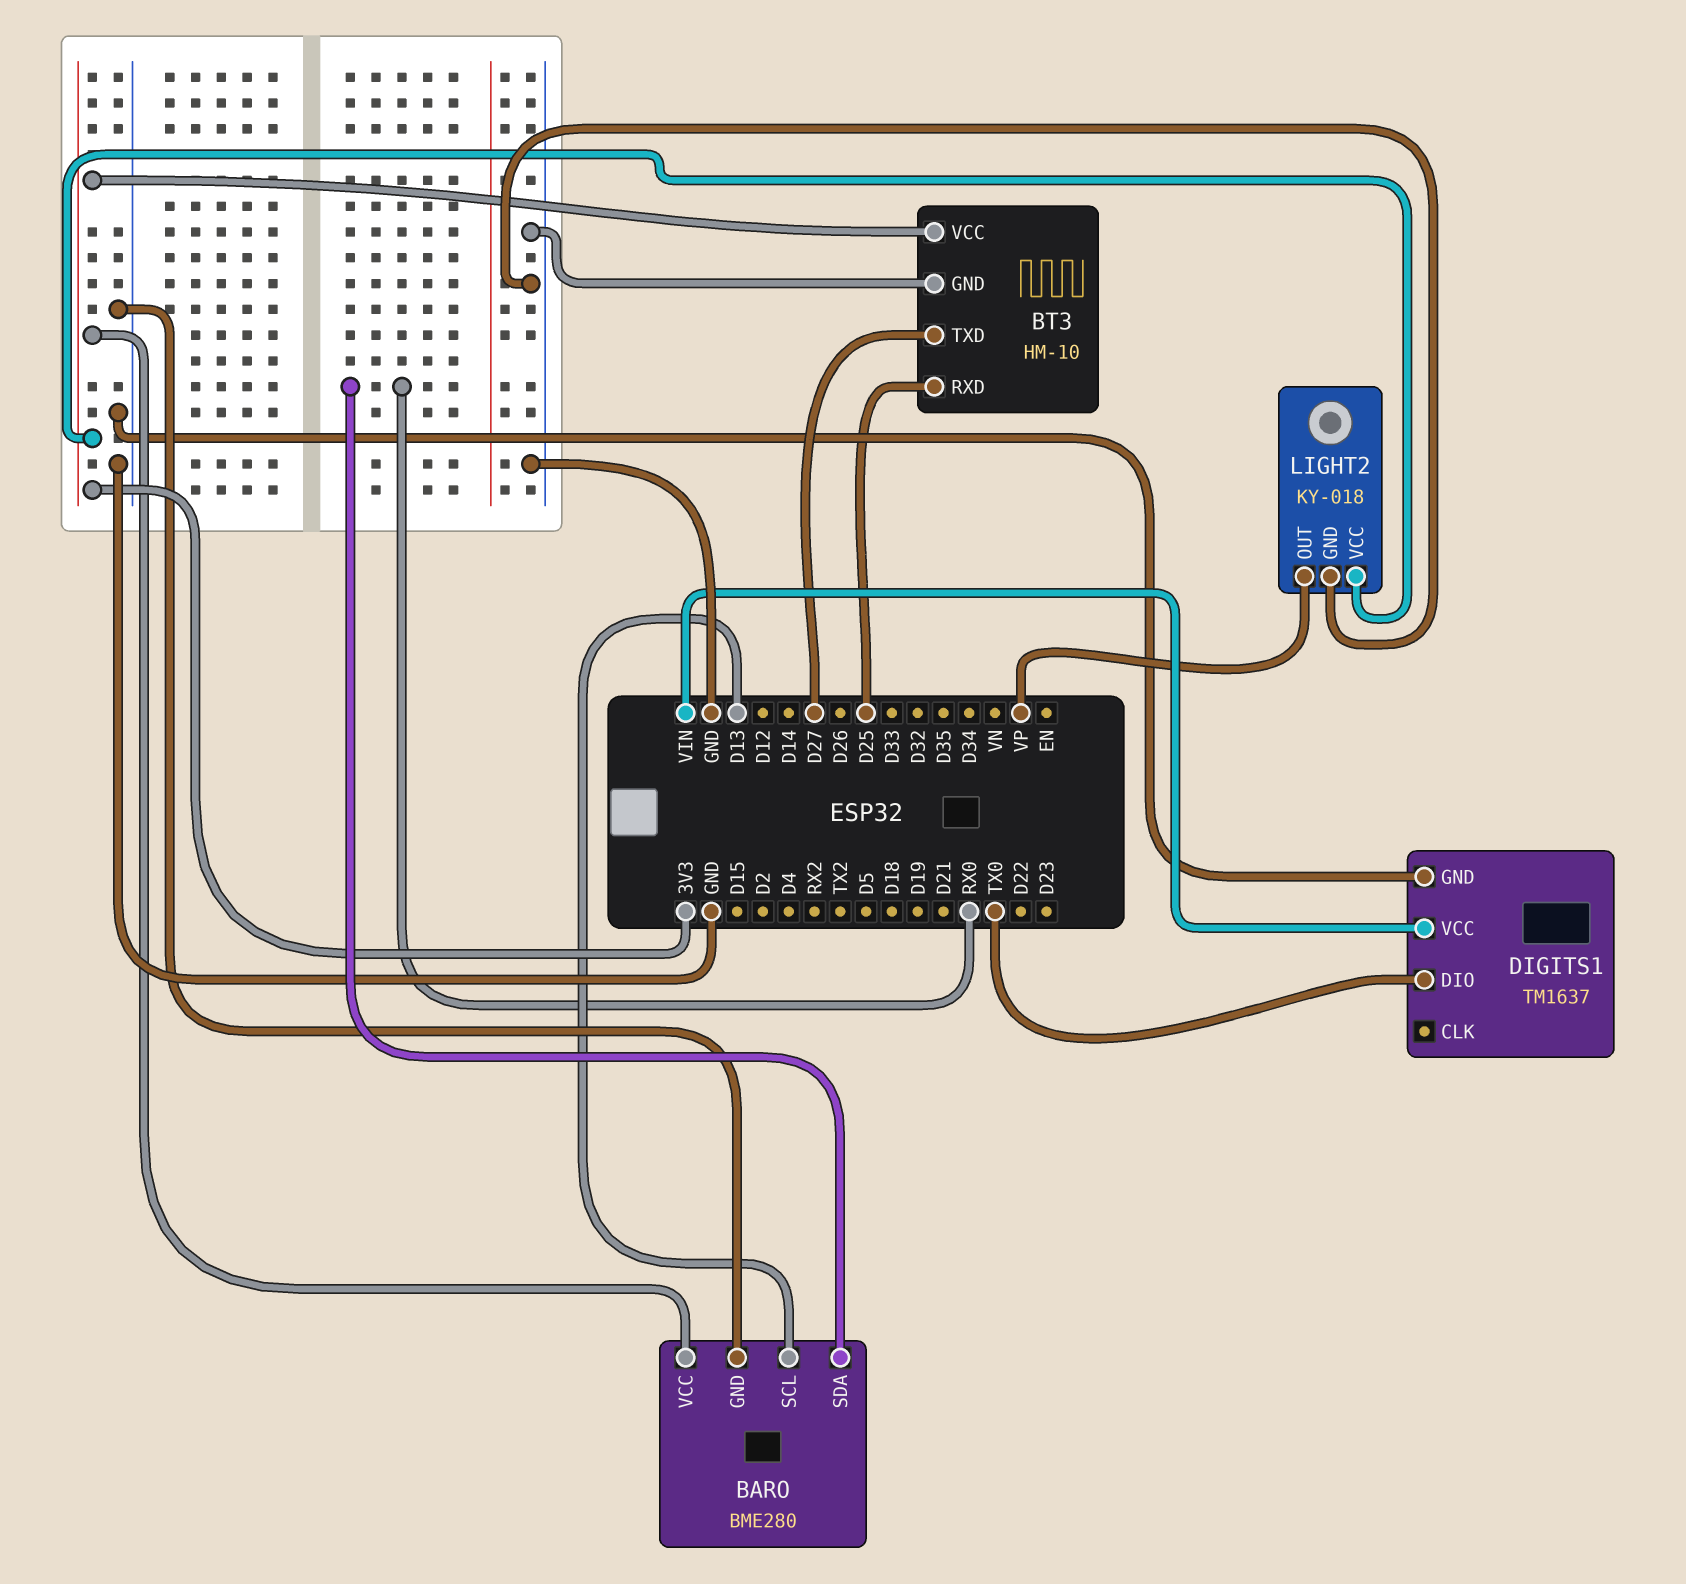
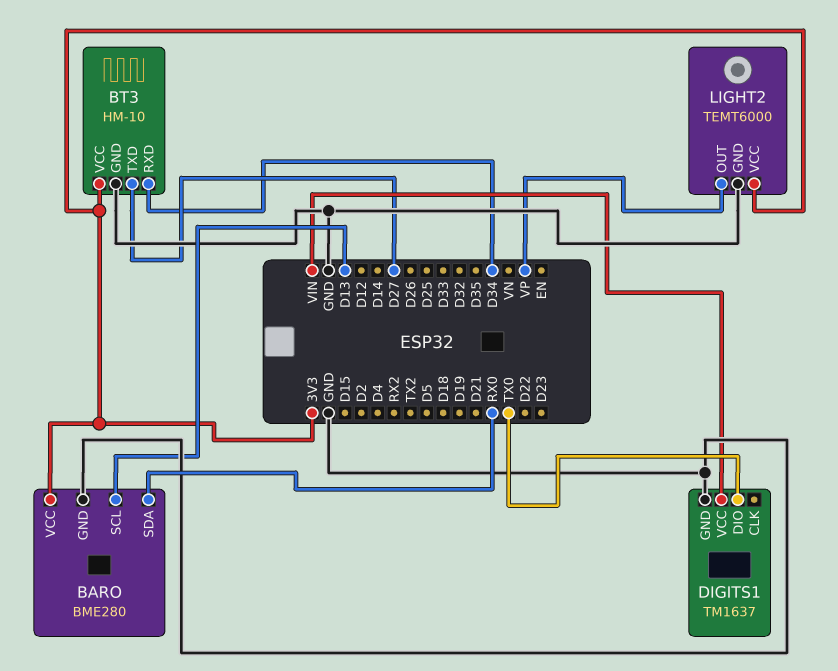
BT3 pin RXD: D25 -> D34
LIGHT2: KY-018 -> TEMT6000

